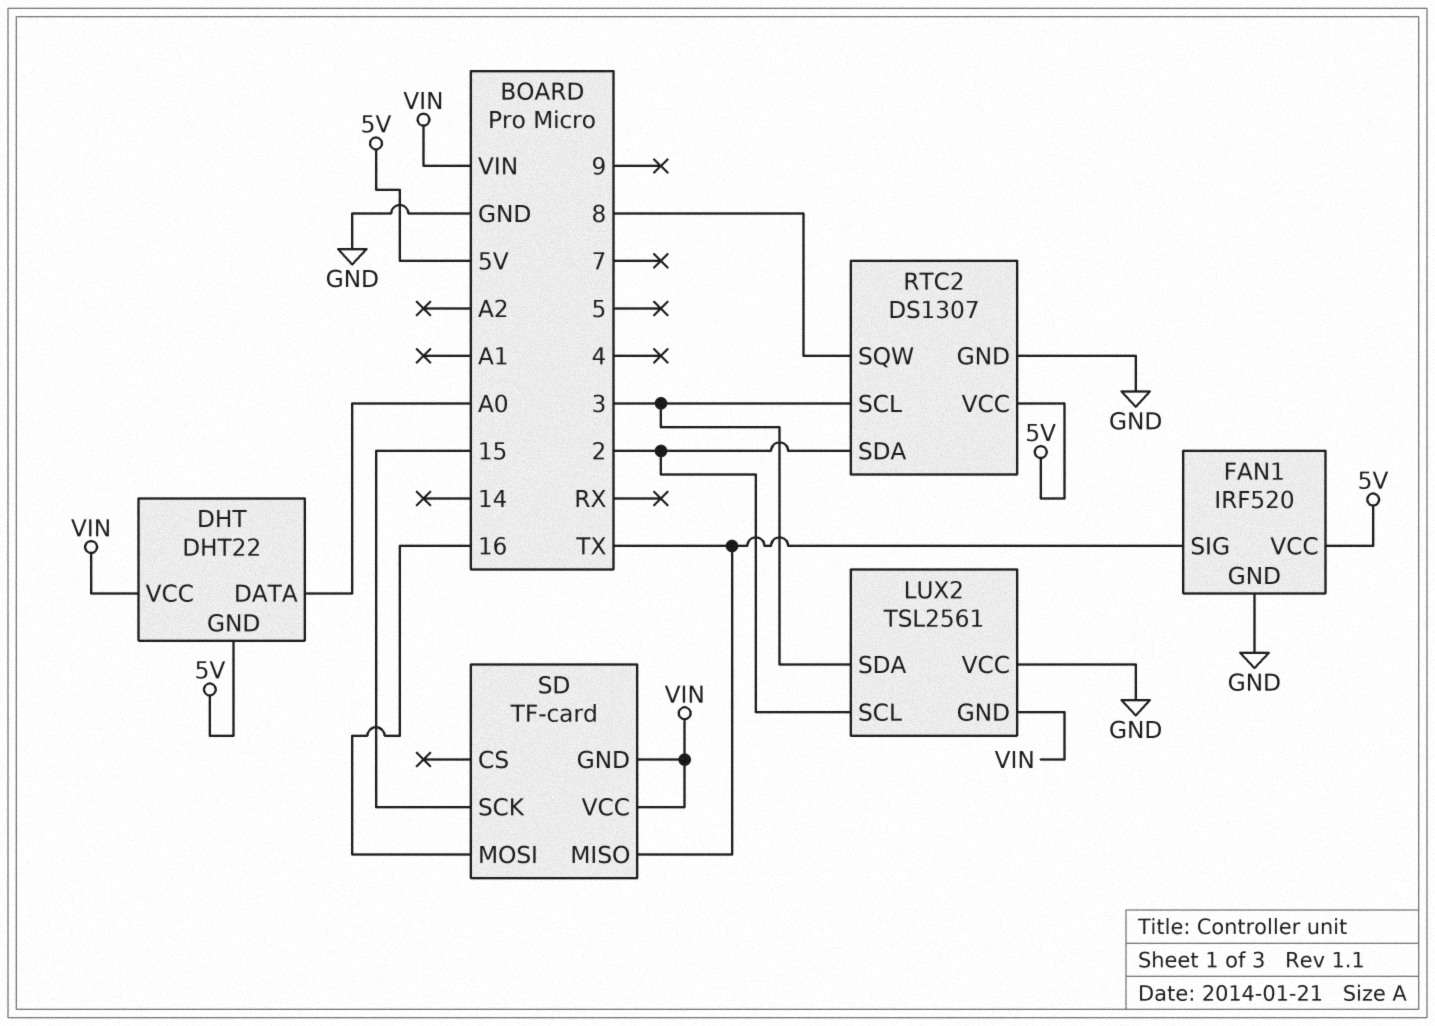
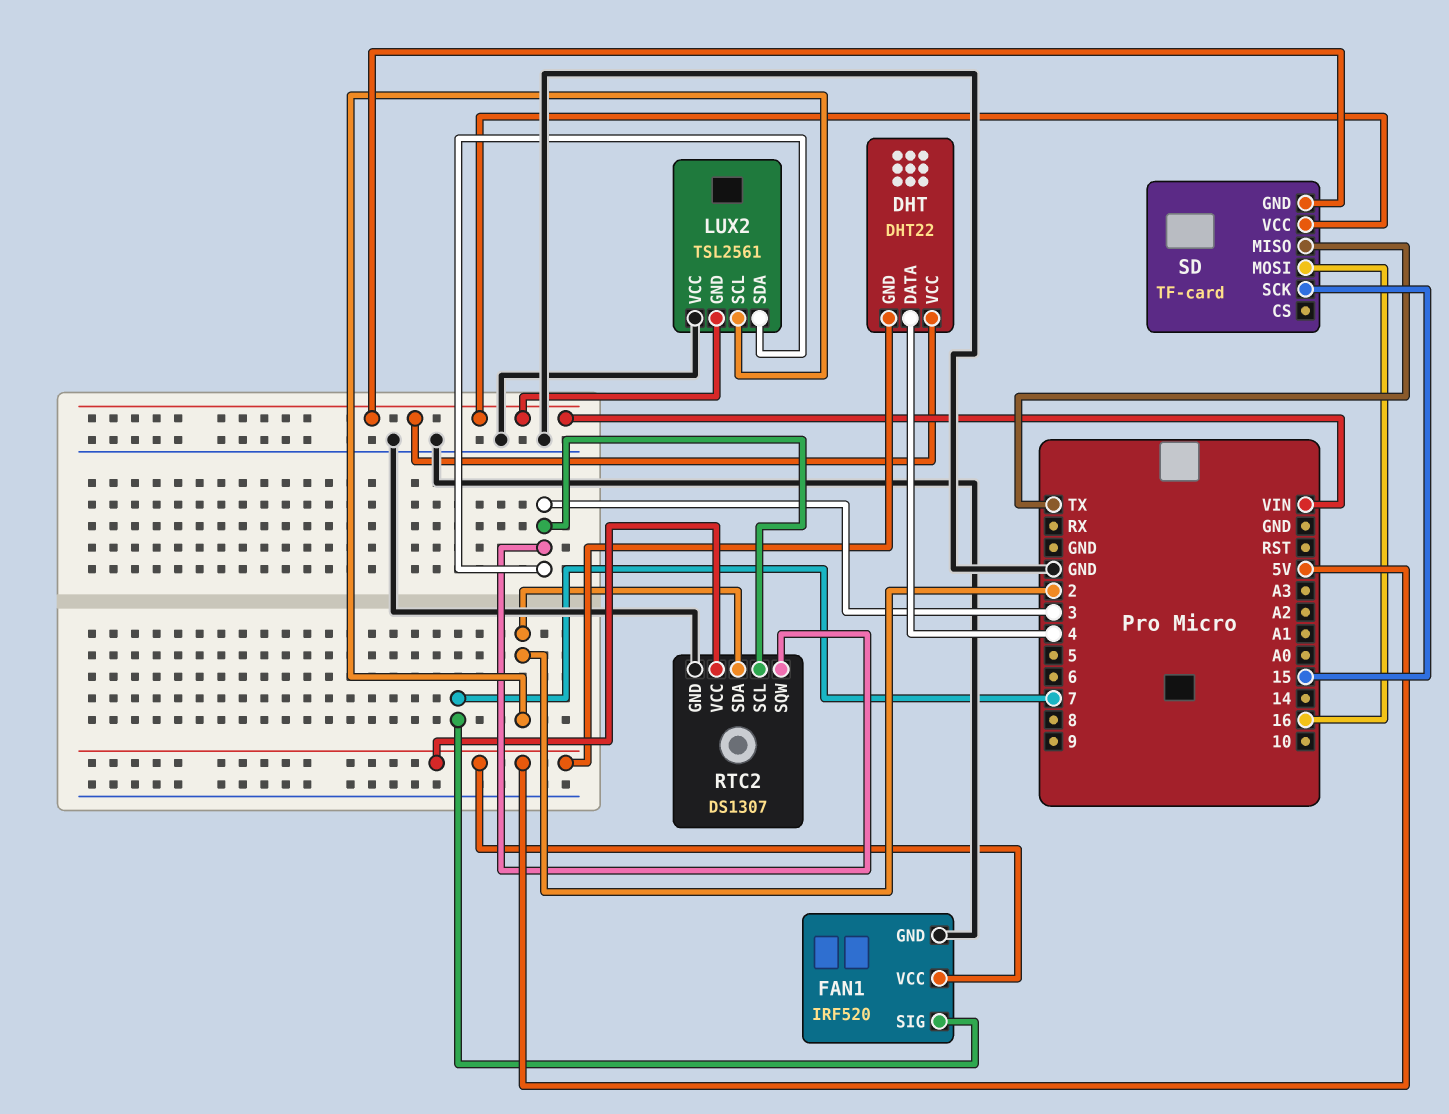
DHT pin DATA: A0 -> 4
FAN1 pin SIG: TX -> 7
RTC2 pin SQW: 8 -> 3

